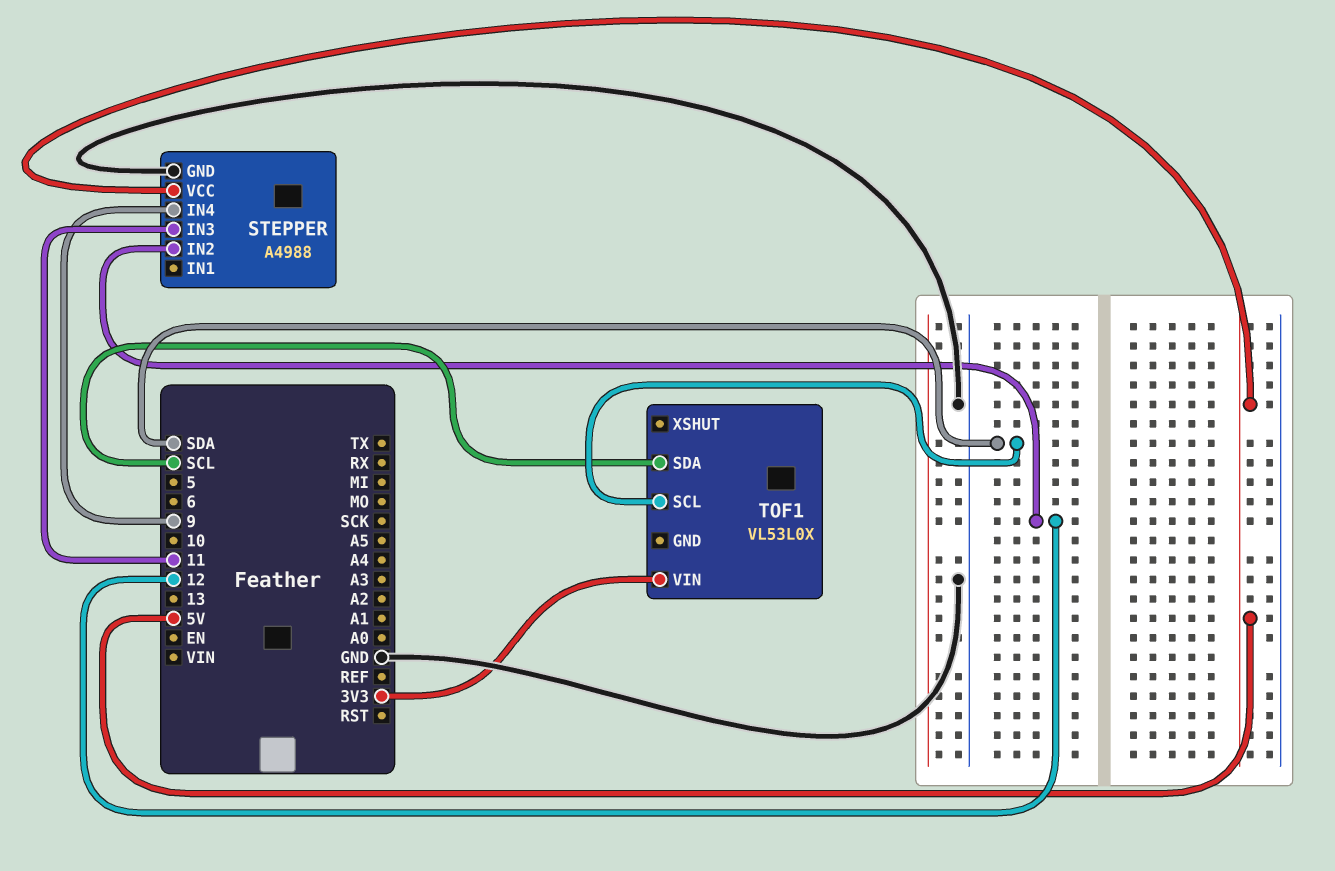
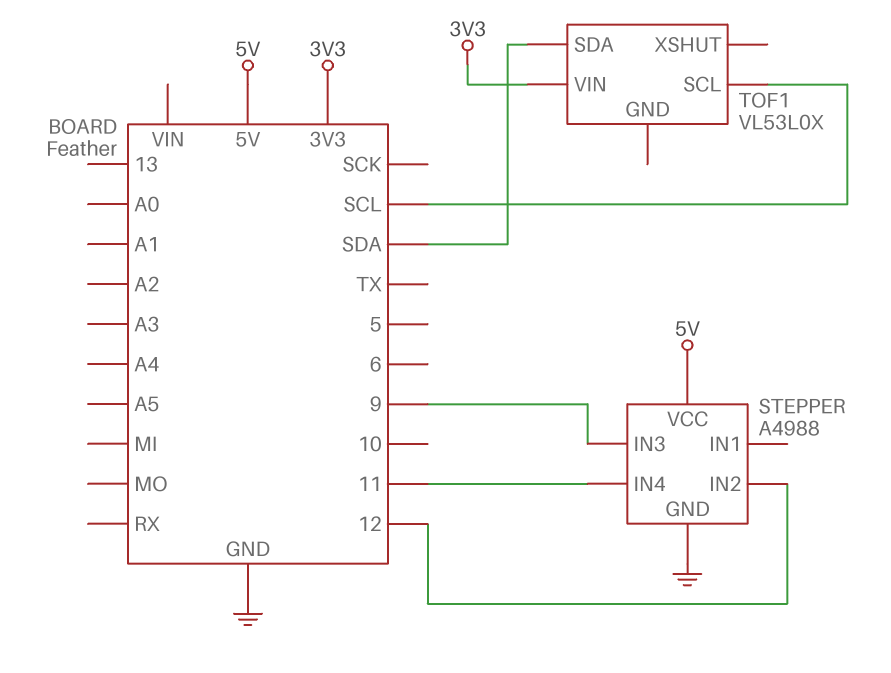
STEPPER pin IN3: 11 -> 9
STEPPER pin IN4: 9 -> 11
TOF1 pin SCL: SDA -> SCL
TOF1 pin SDA: SCL -> SDA

